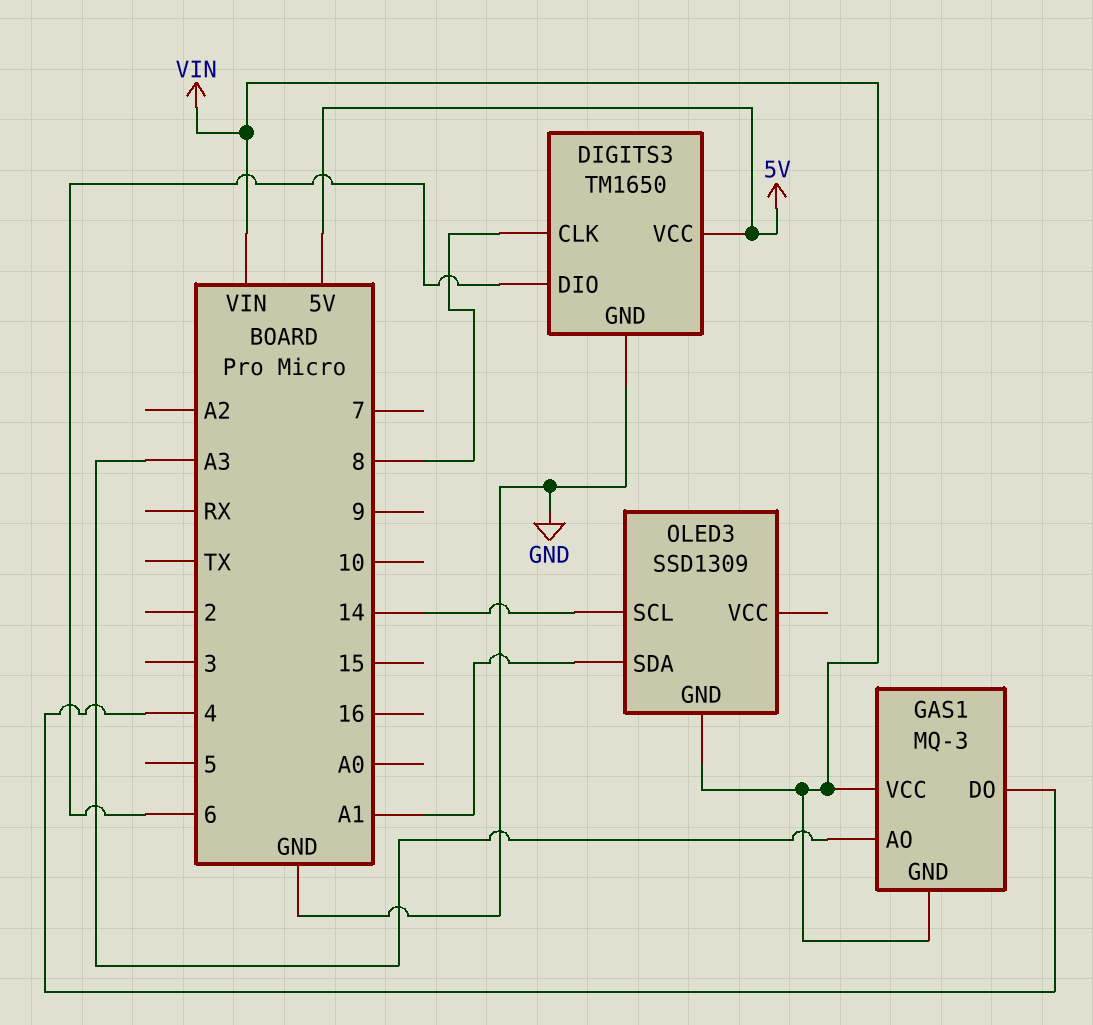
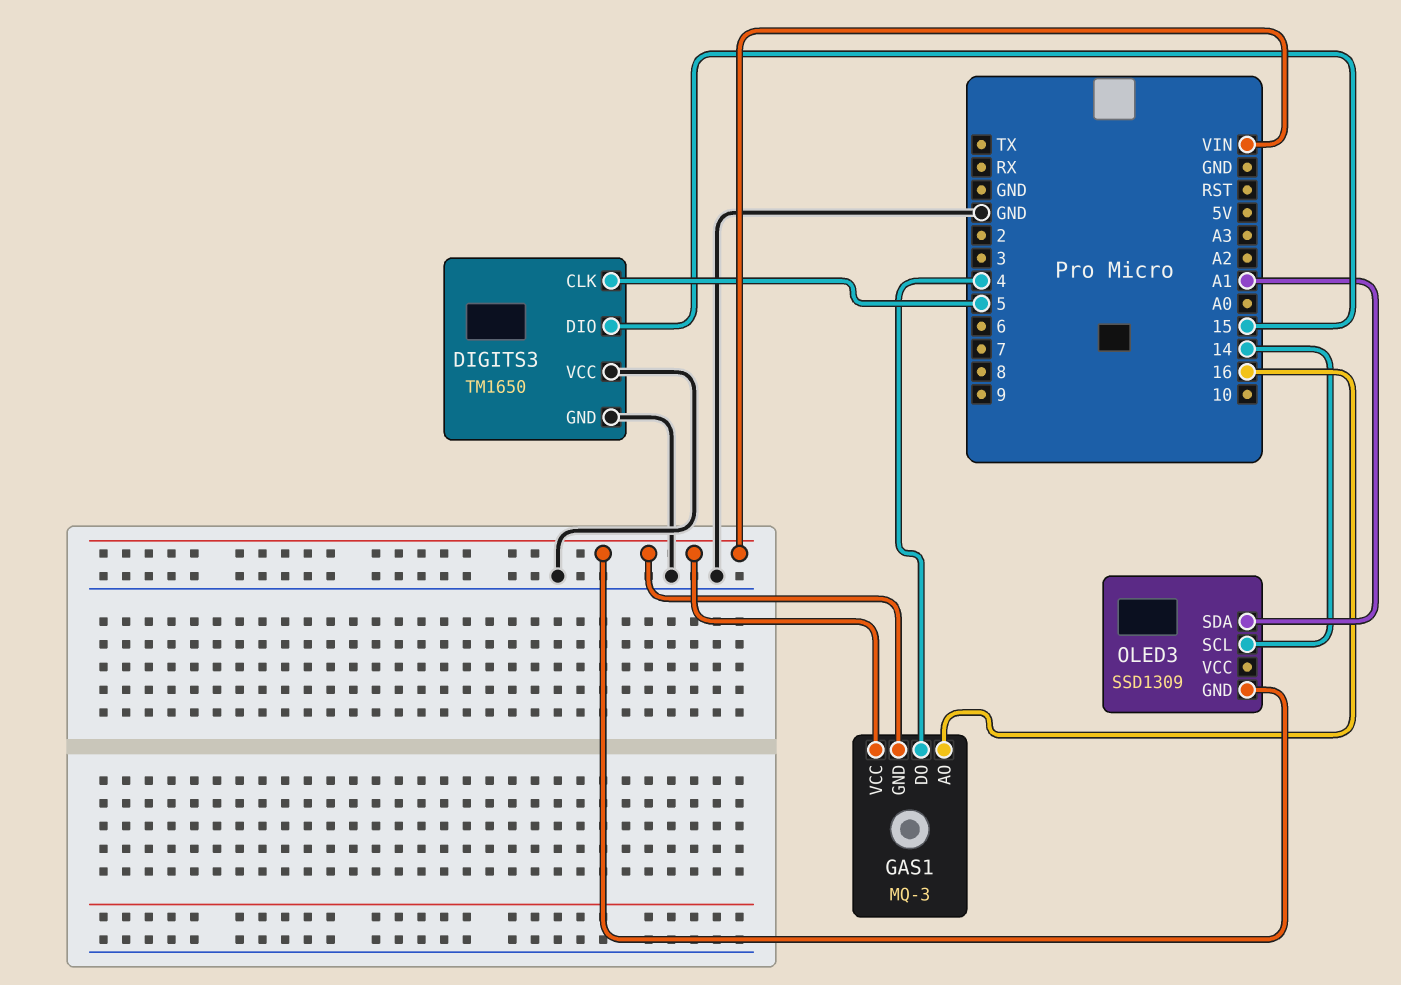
DIGITS3 pin CLK: 8 -> 5
DIGITS3 pin DIO: 6 -> 15
DIGITS3 pin VCC: 5V -> GND
GAS1 pin AO: A3 -> 16

